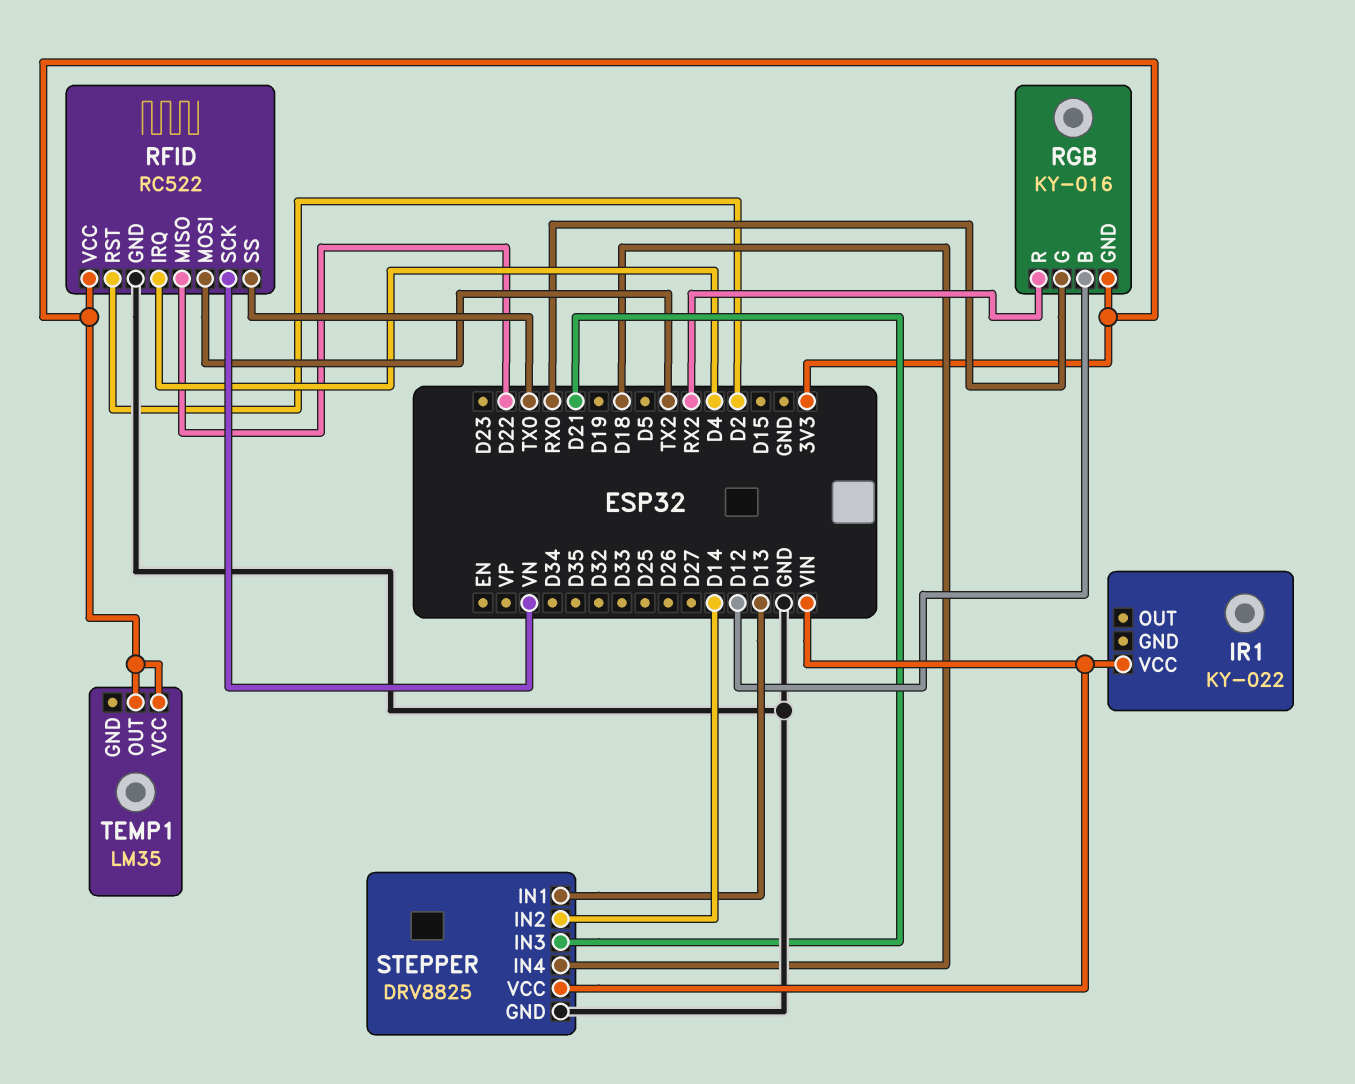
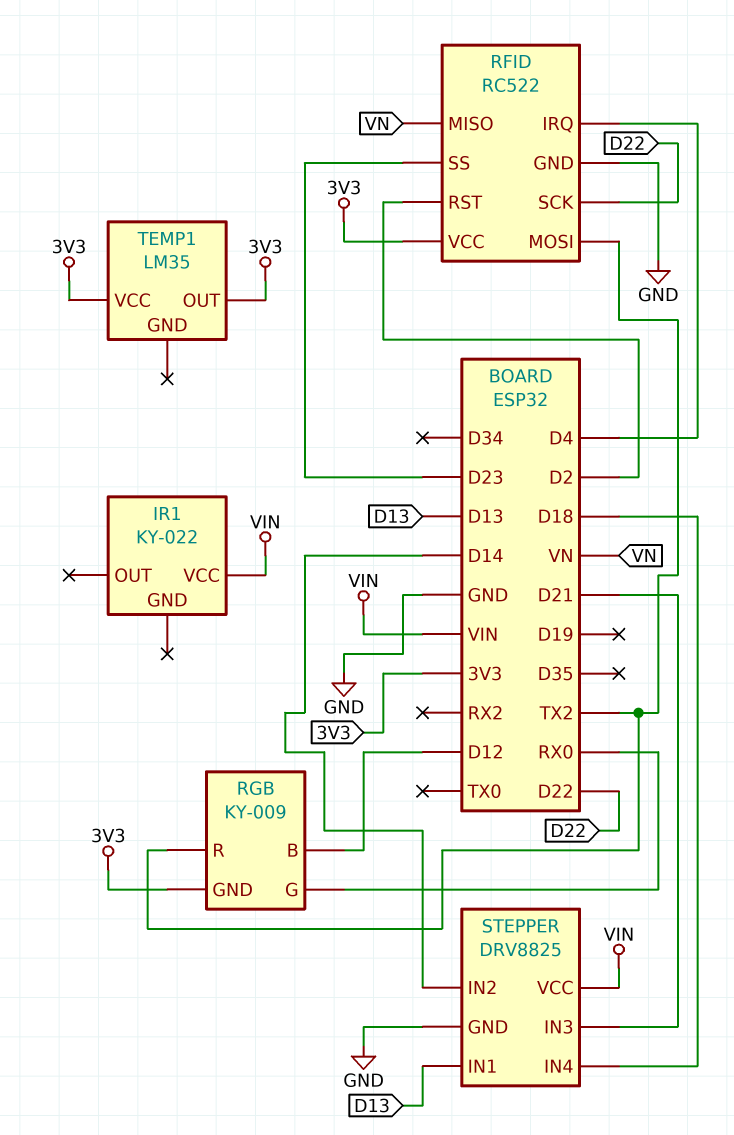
RFID pin MISO: D22 -> VN
RFID pin SCK: VN -> D22
RFID pin SS: TX0 -> D23
RGB: KY-016 -> KY-009
RGB pin R: RX2 -> TX2

